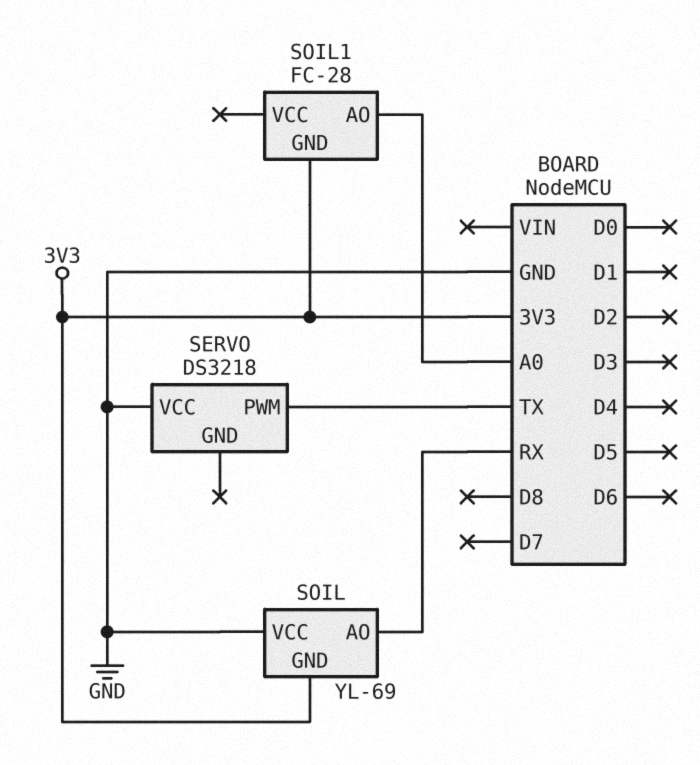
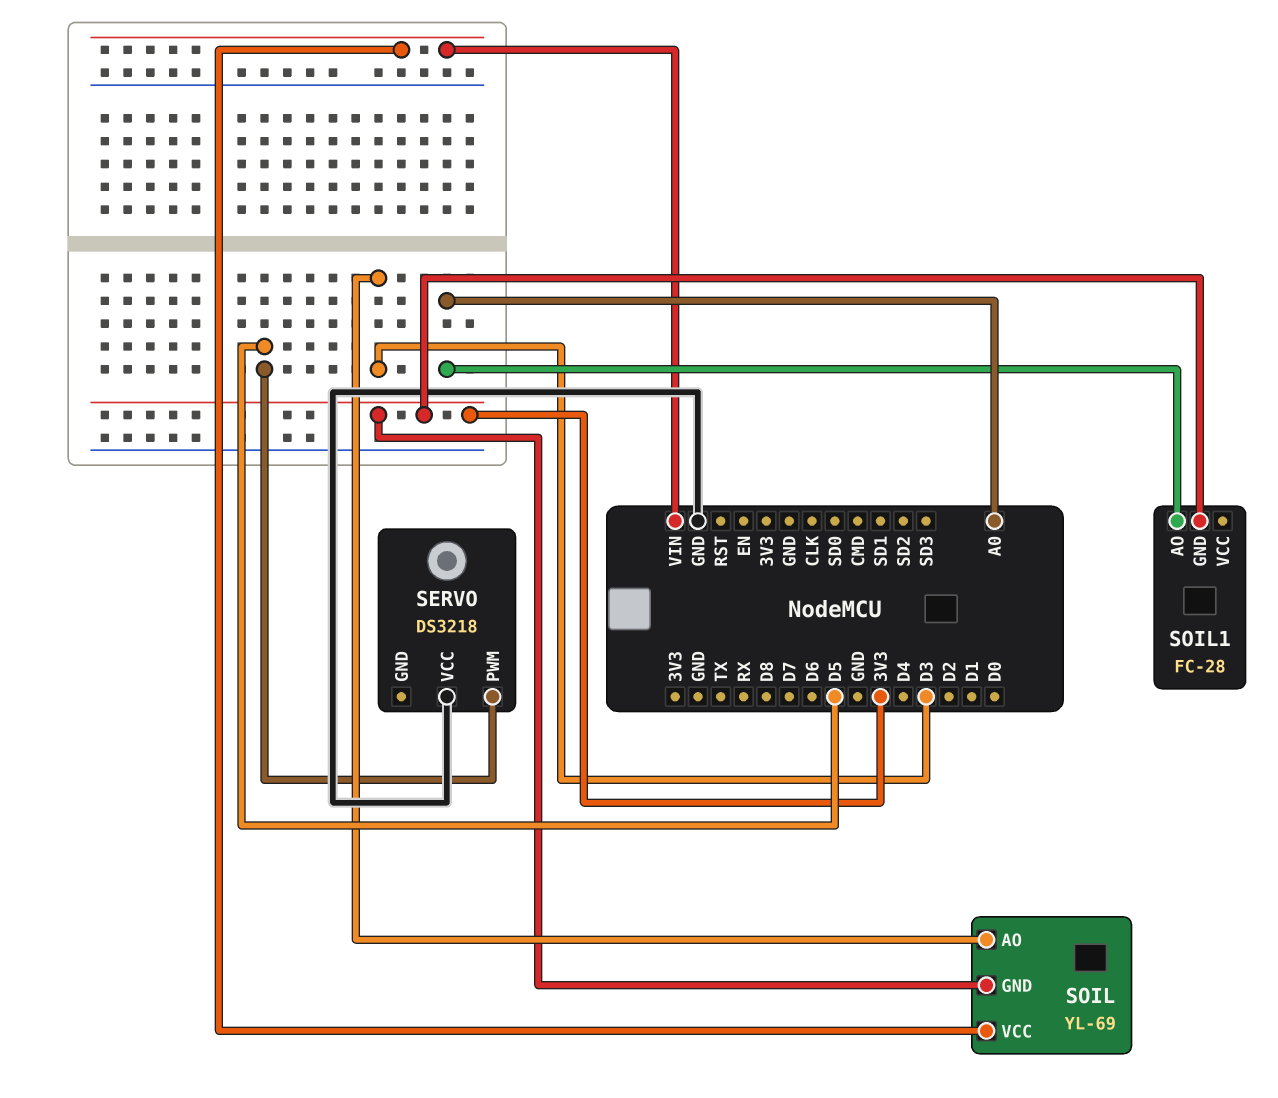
SERVO pin PWM: TX -> D5
SOIL pin AO: RX -> D3
SOIL pin VCC: GND -> VIN

